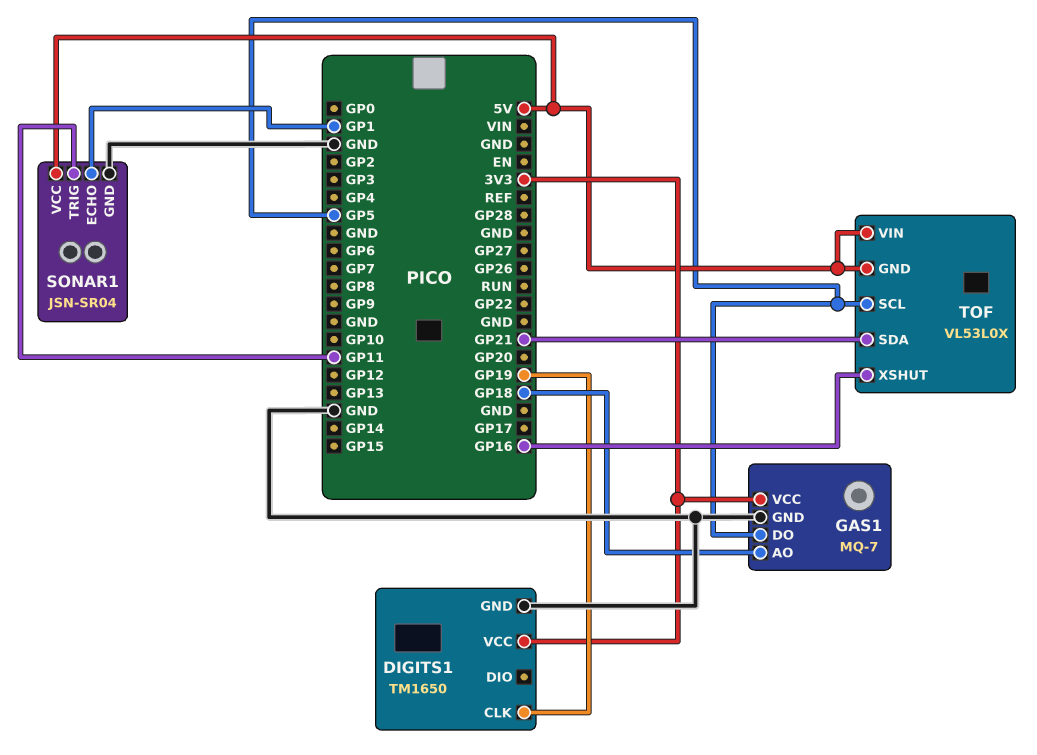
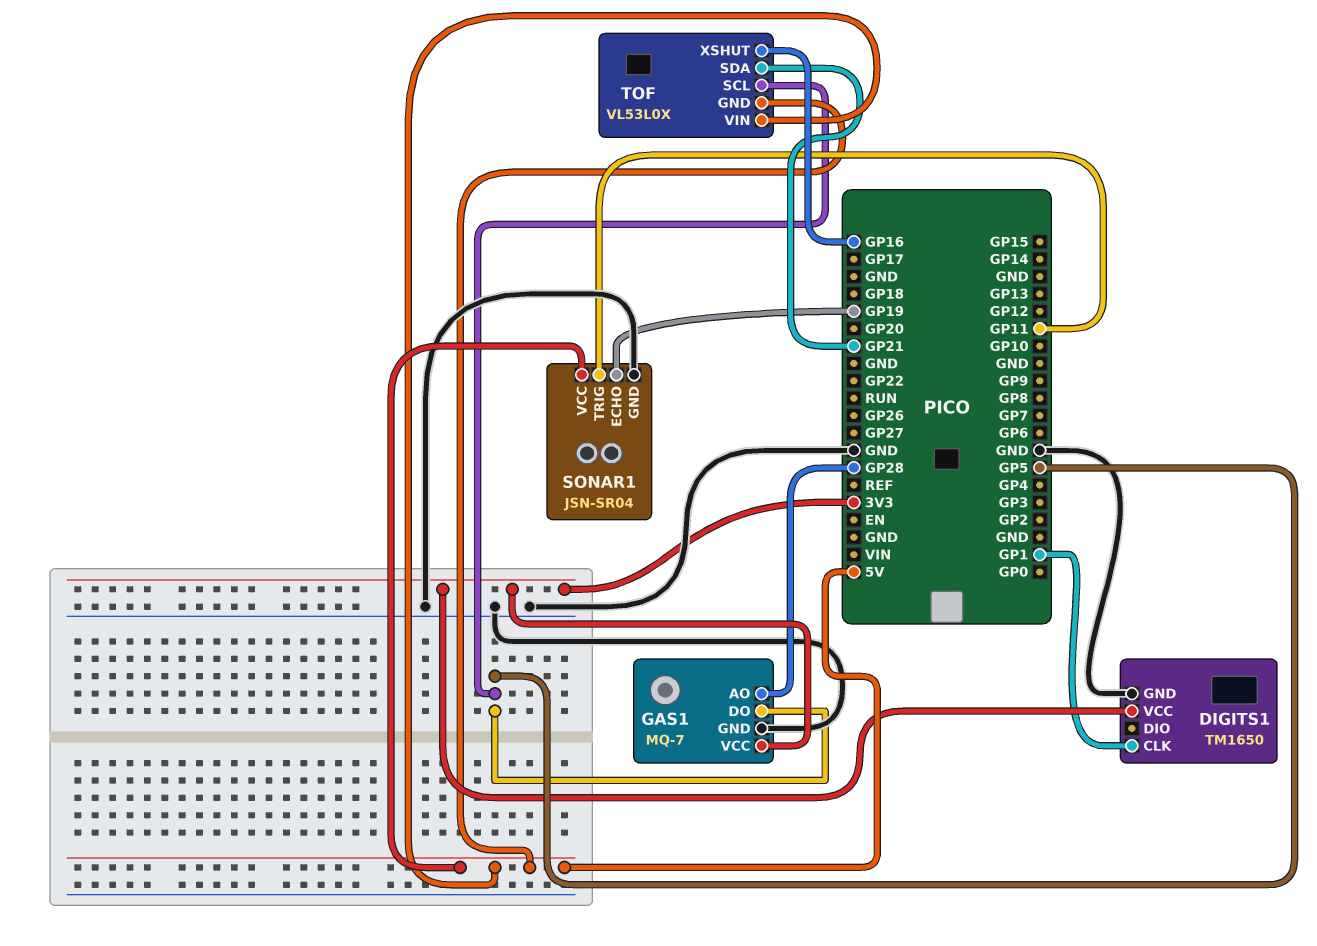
DIGITS1 pin CLK: GP19 -> GP1
GAS1 pin AO: GP18 -> GP28
SONAR1 pin ECHO: GP1 -> GP19

